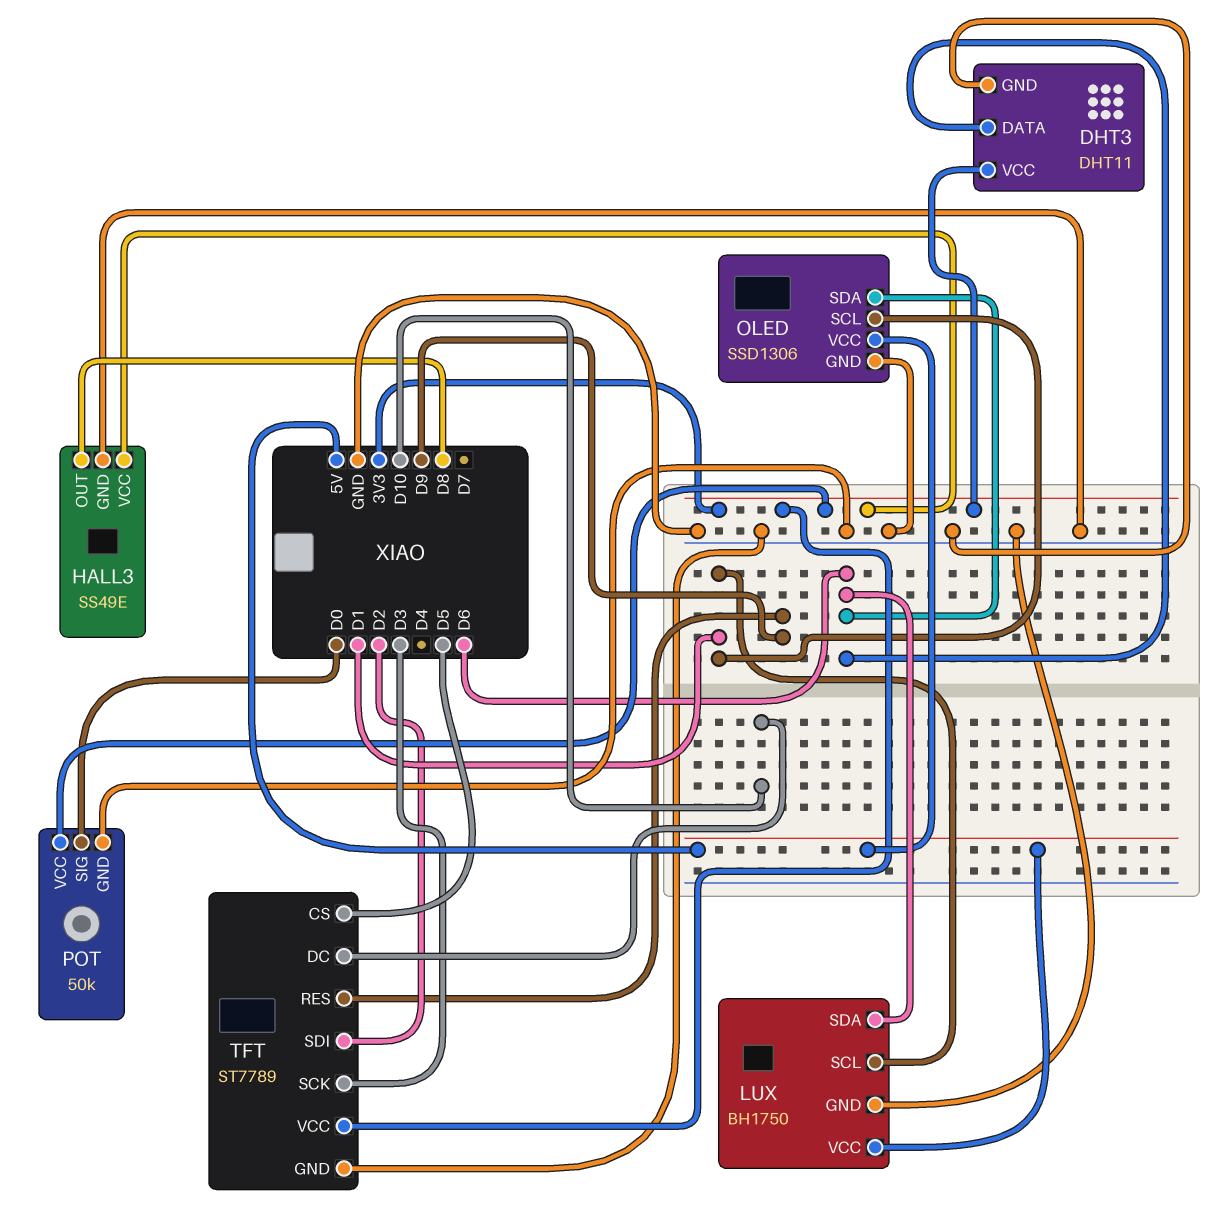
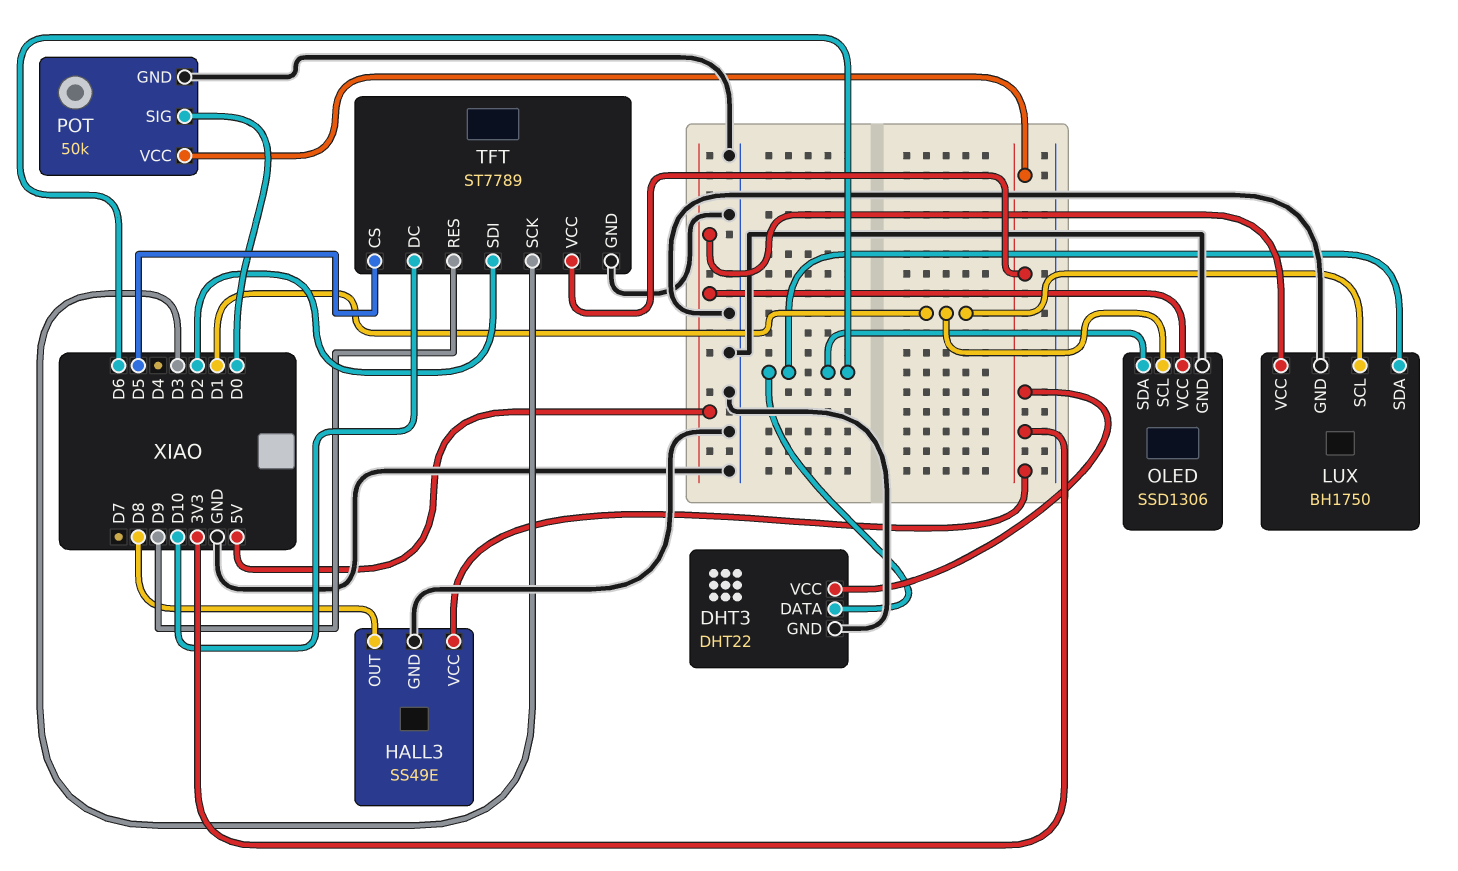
DHT3: DHT11 -> DHT22

